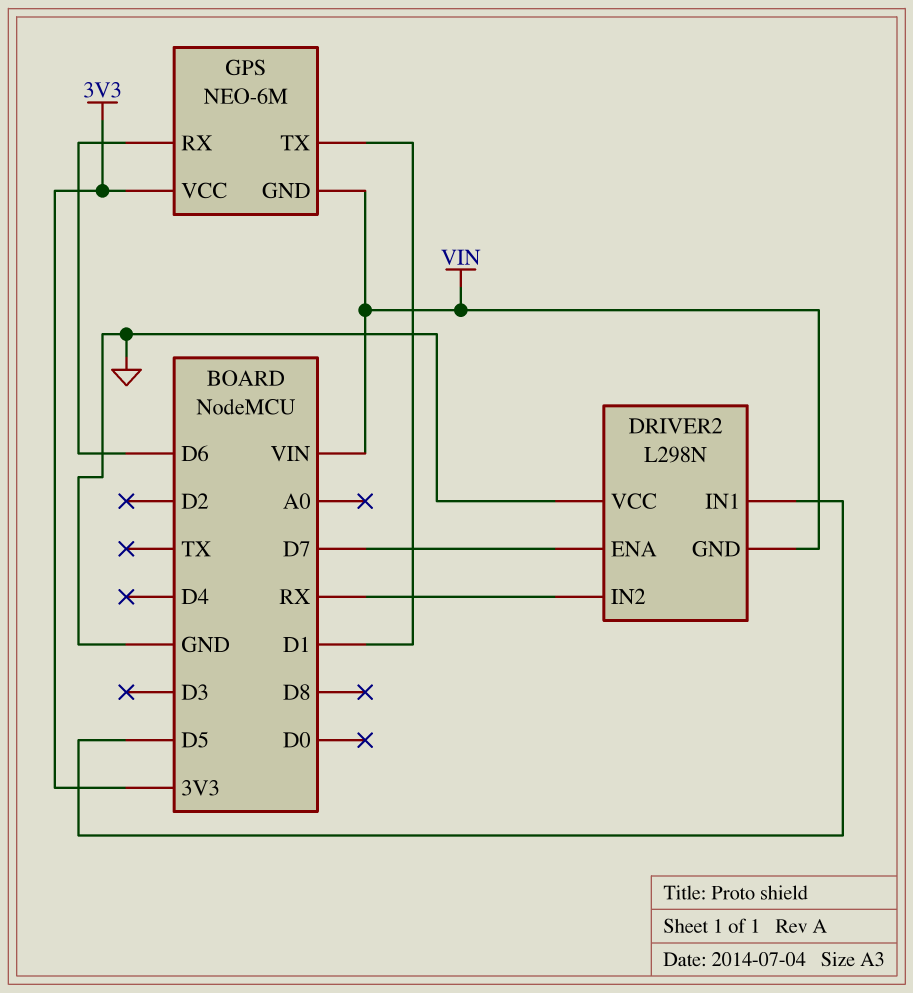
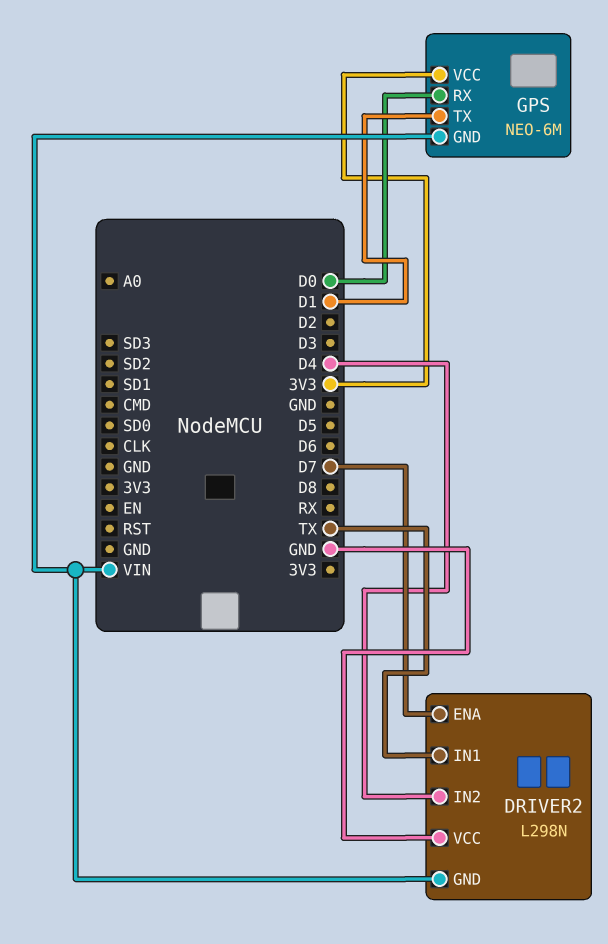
DRIVER2 pin IN1: D5 -> TX
DRIVER2 pin IN2: RX -> D4
GPS pin RX: D6 -> D0

